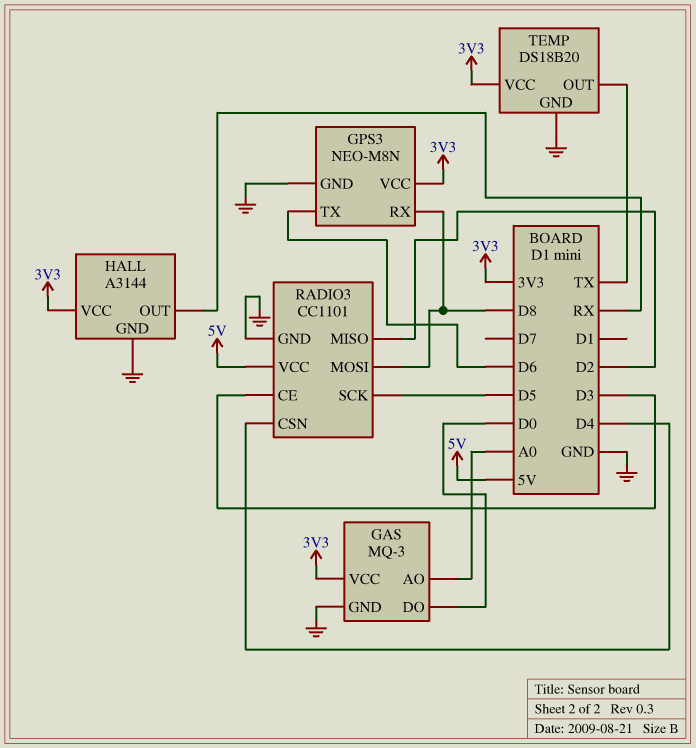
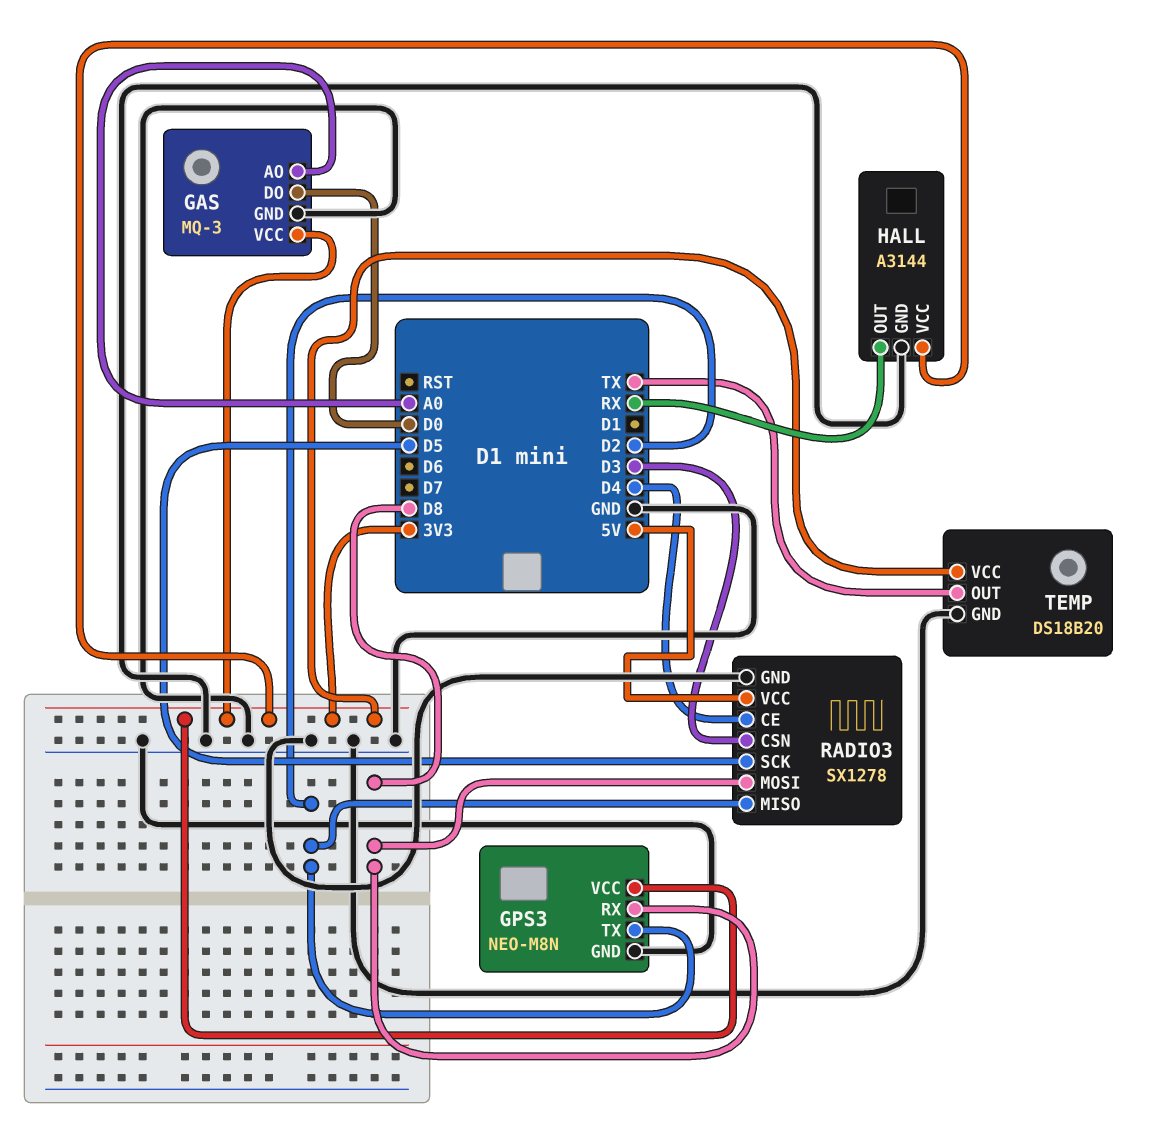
GPS3 pin TX: D6 -> D2
RADIO3: CC1101 -> SX1278
RADIO3 pin CE: D3 -> D4
RADIO3 pin CSN: D4 -> D3

